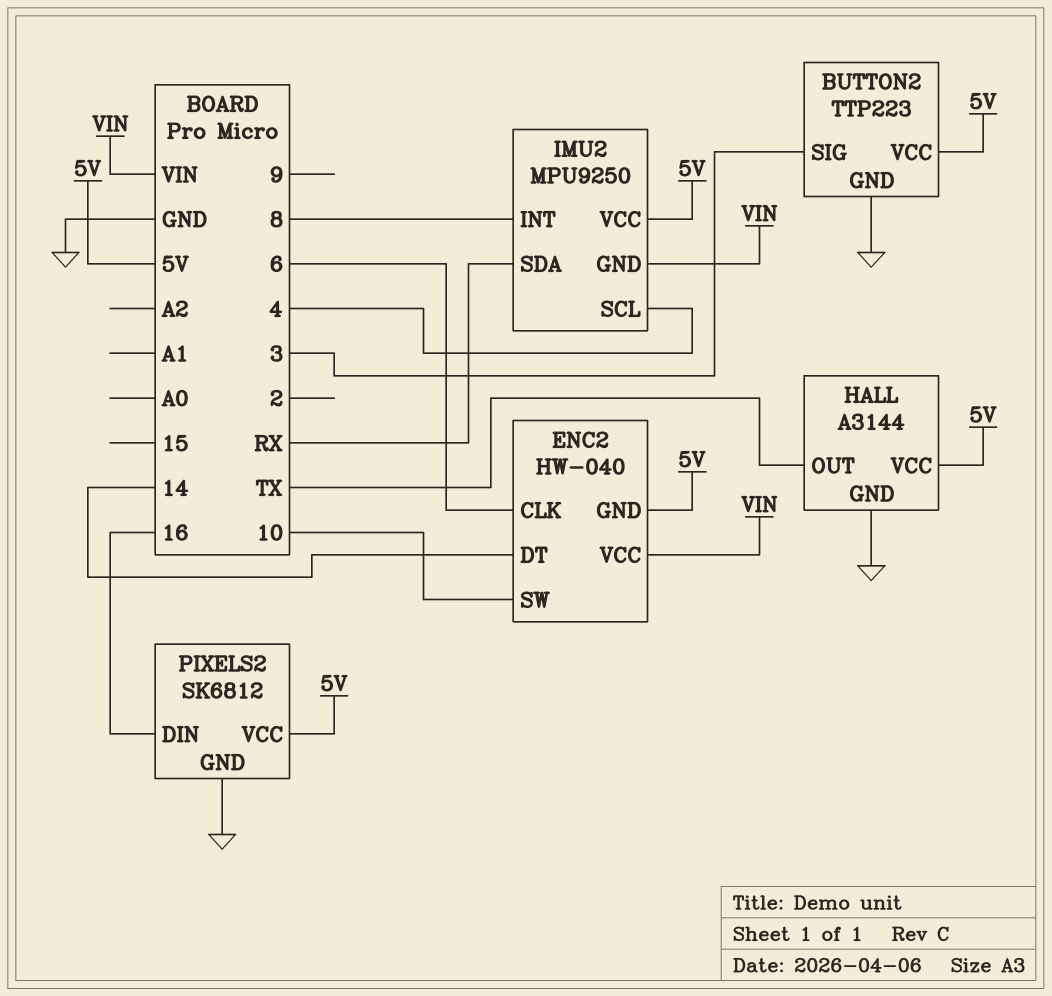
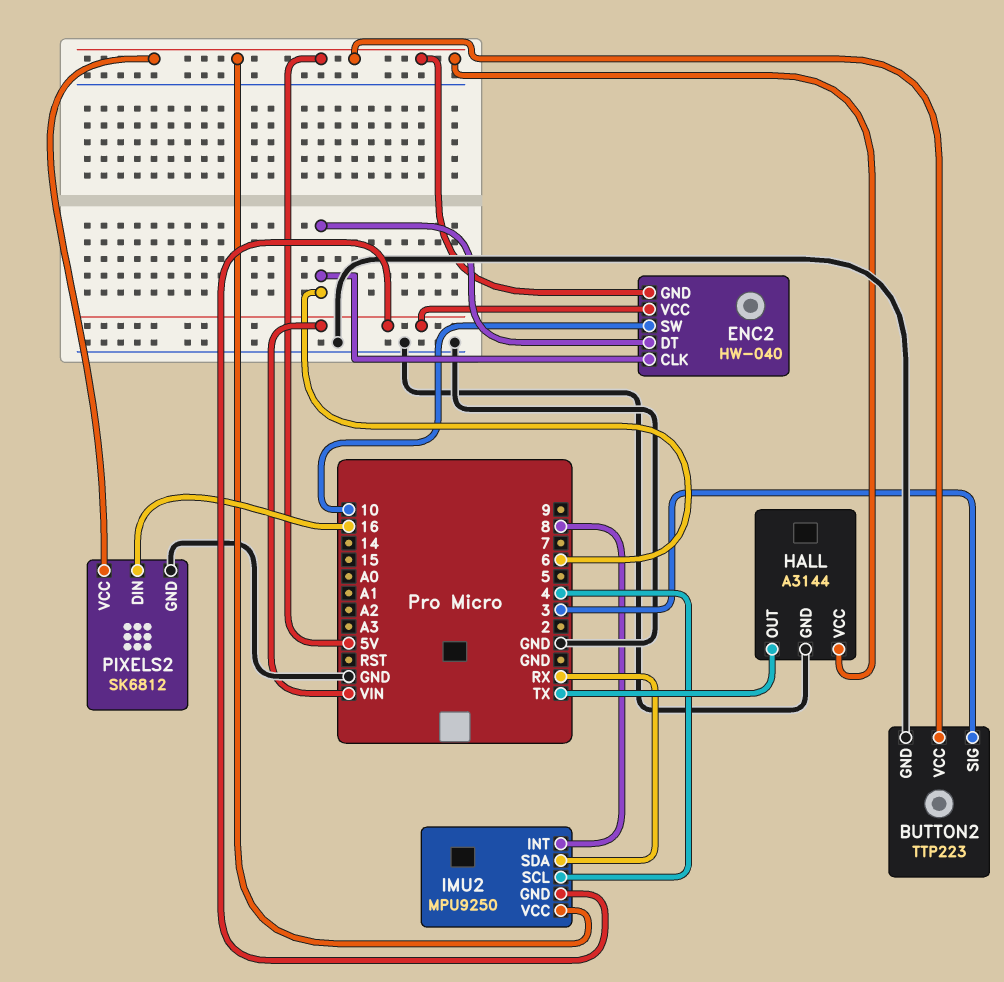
ENC2 pin DT: 14 -> 6

